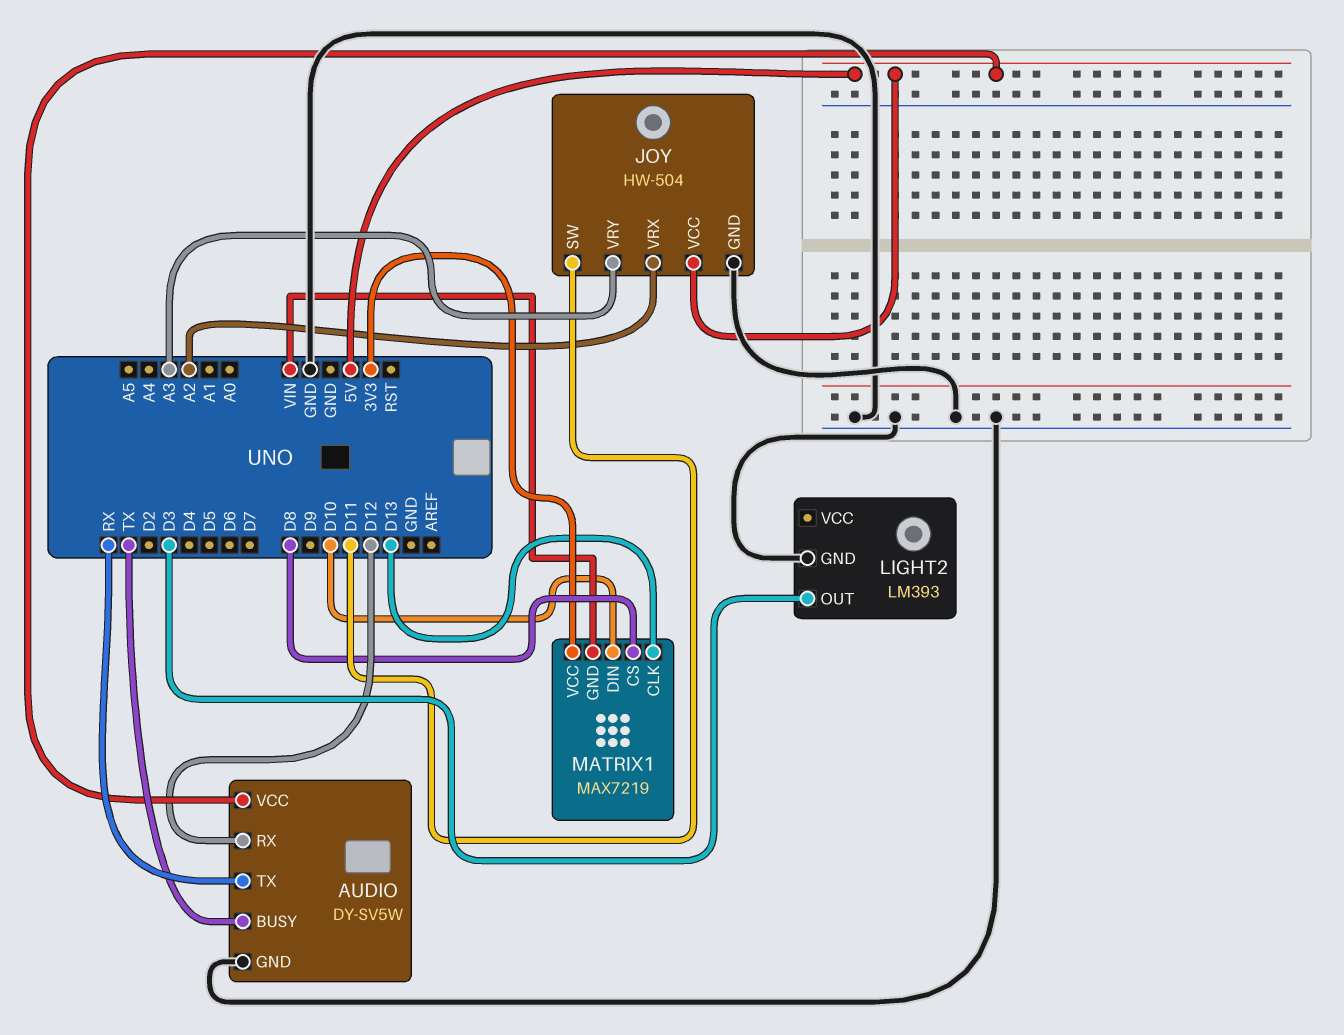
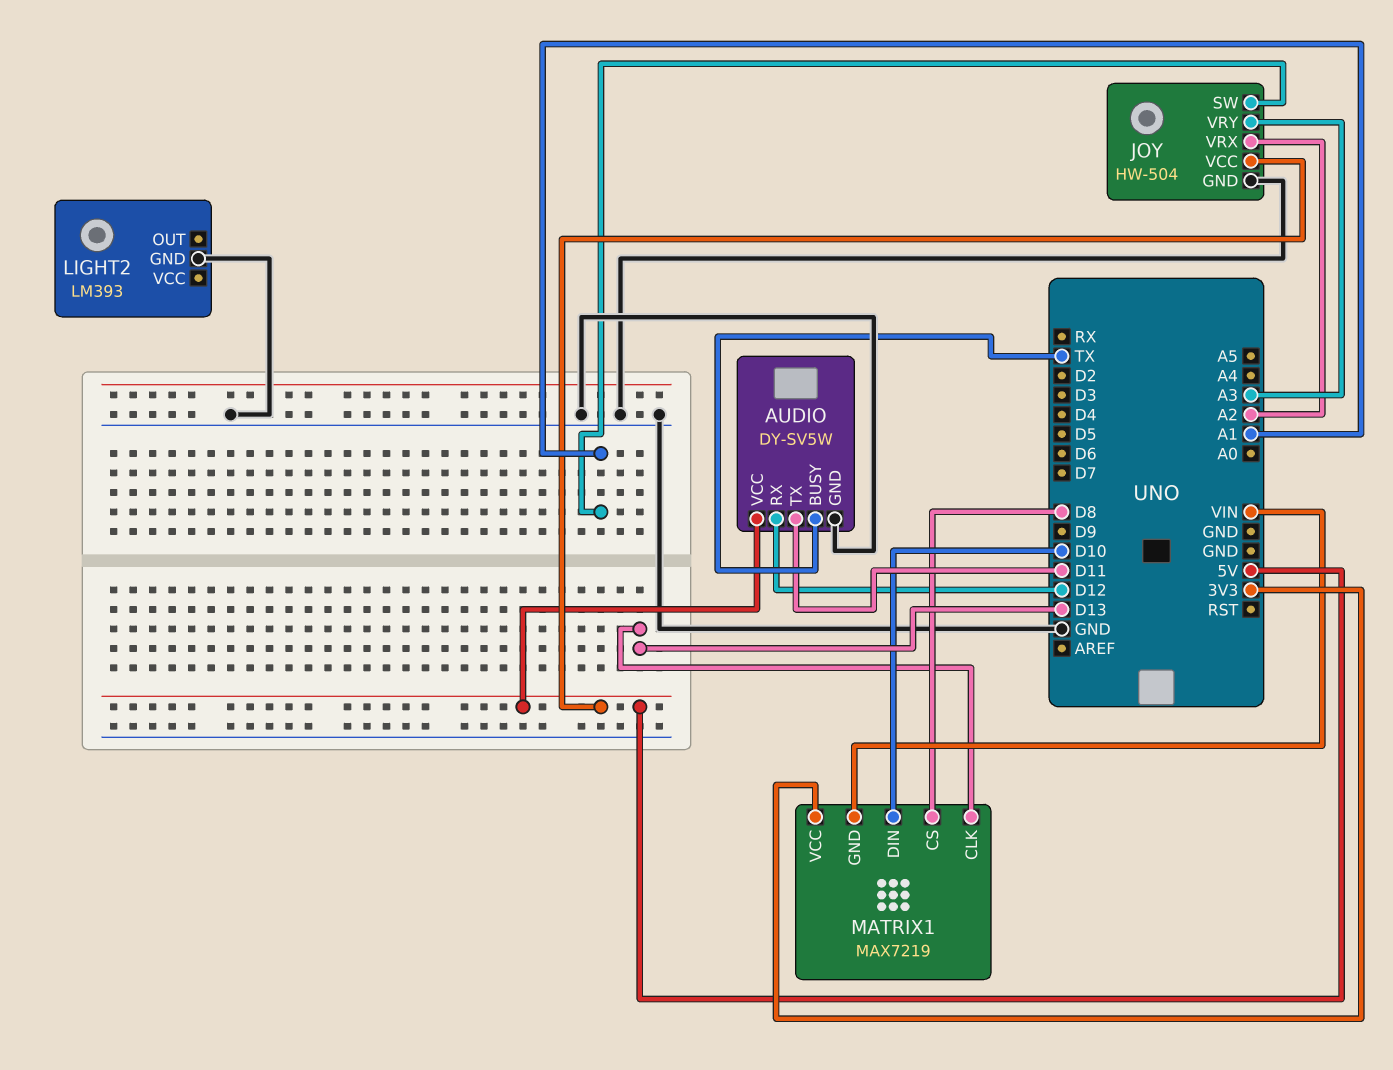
AUDIO pin TX: RX -> D11
JOY pin SW: D11 -> A1
LIGHT2 pin OUT: D3 -> none

